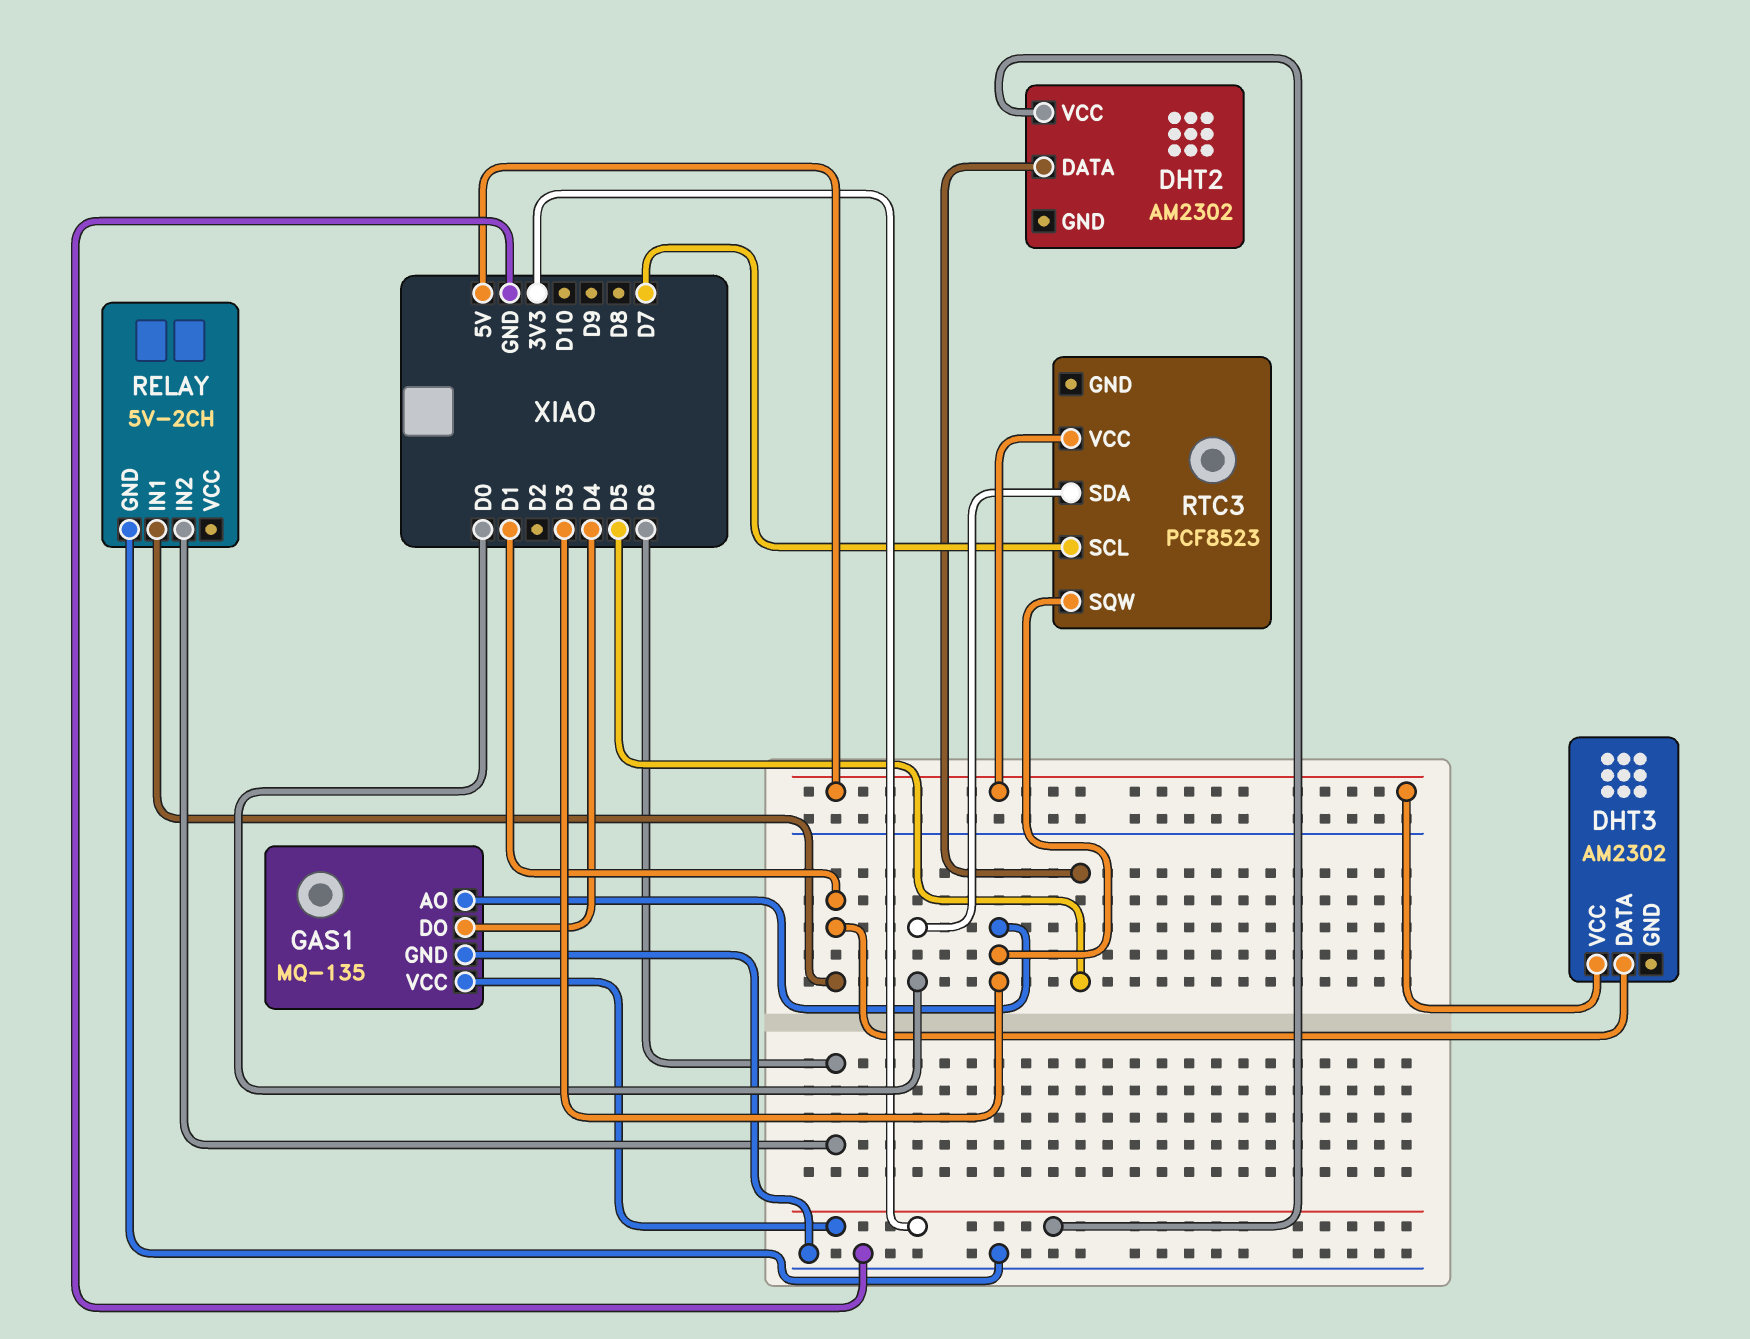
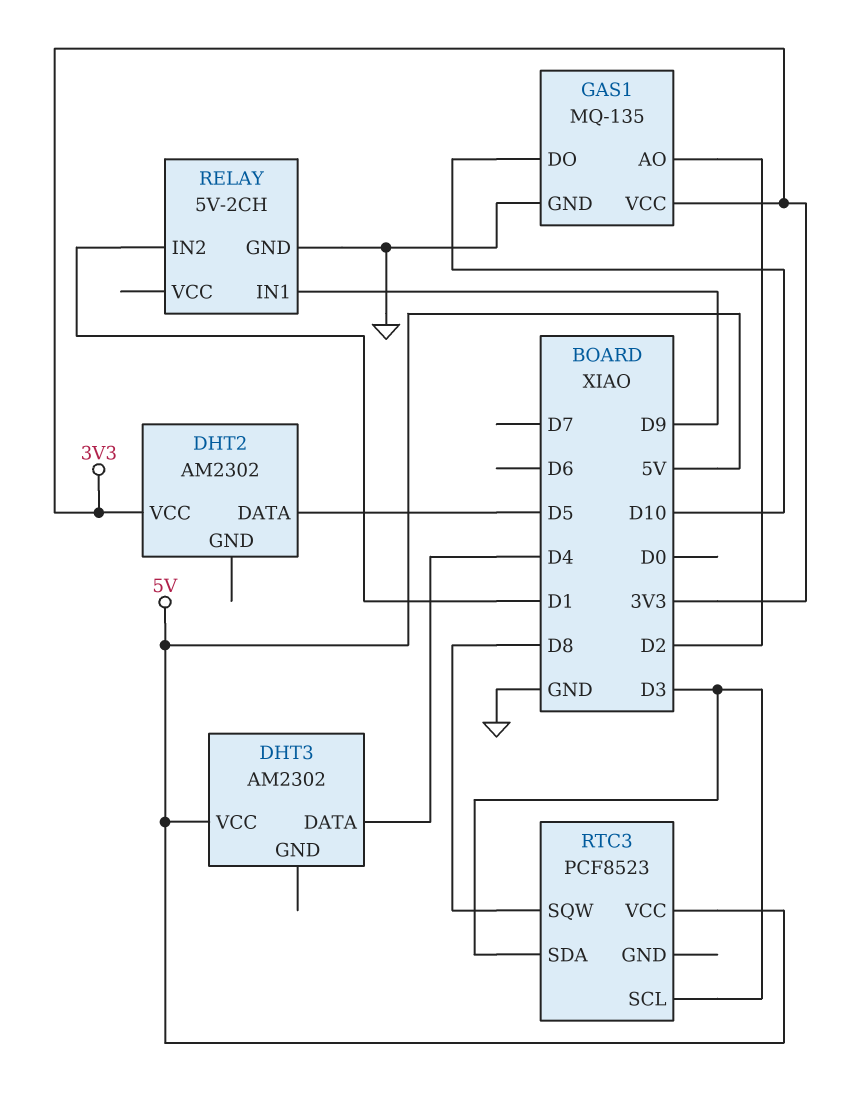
DHT3 pin DATA: D1 -> D4
GAS1 pin AO: D3 -> D2
GAS1 pin DO: D4 -> D10
RELAY pin IN1: D1 -> D9
RELAY pin IN2: D6 -> D1
RTC3 pin SCL: D7 -> D3
RTC3 pin SDA: D0 -> D3
RTC3 pin SQW: D3 -> D8

